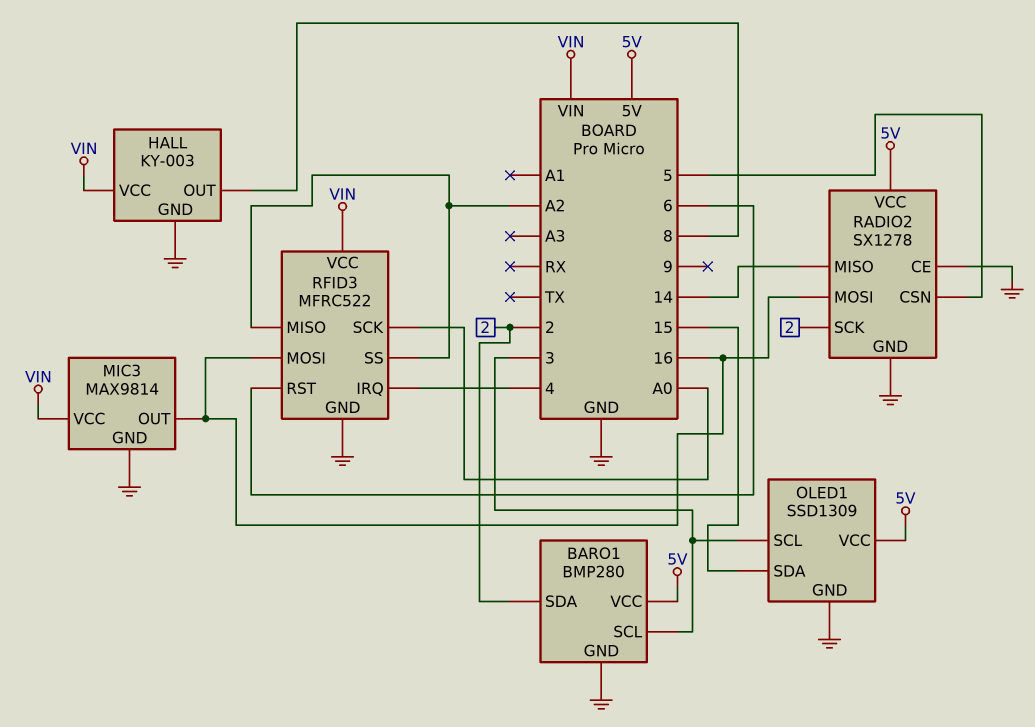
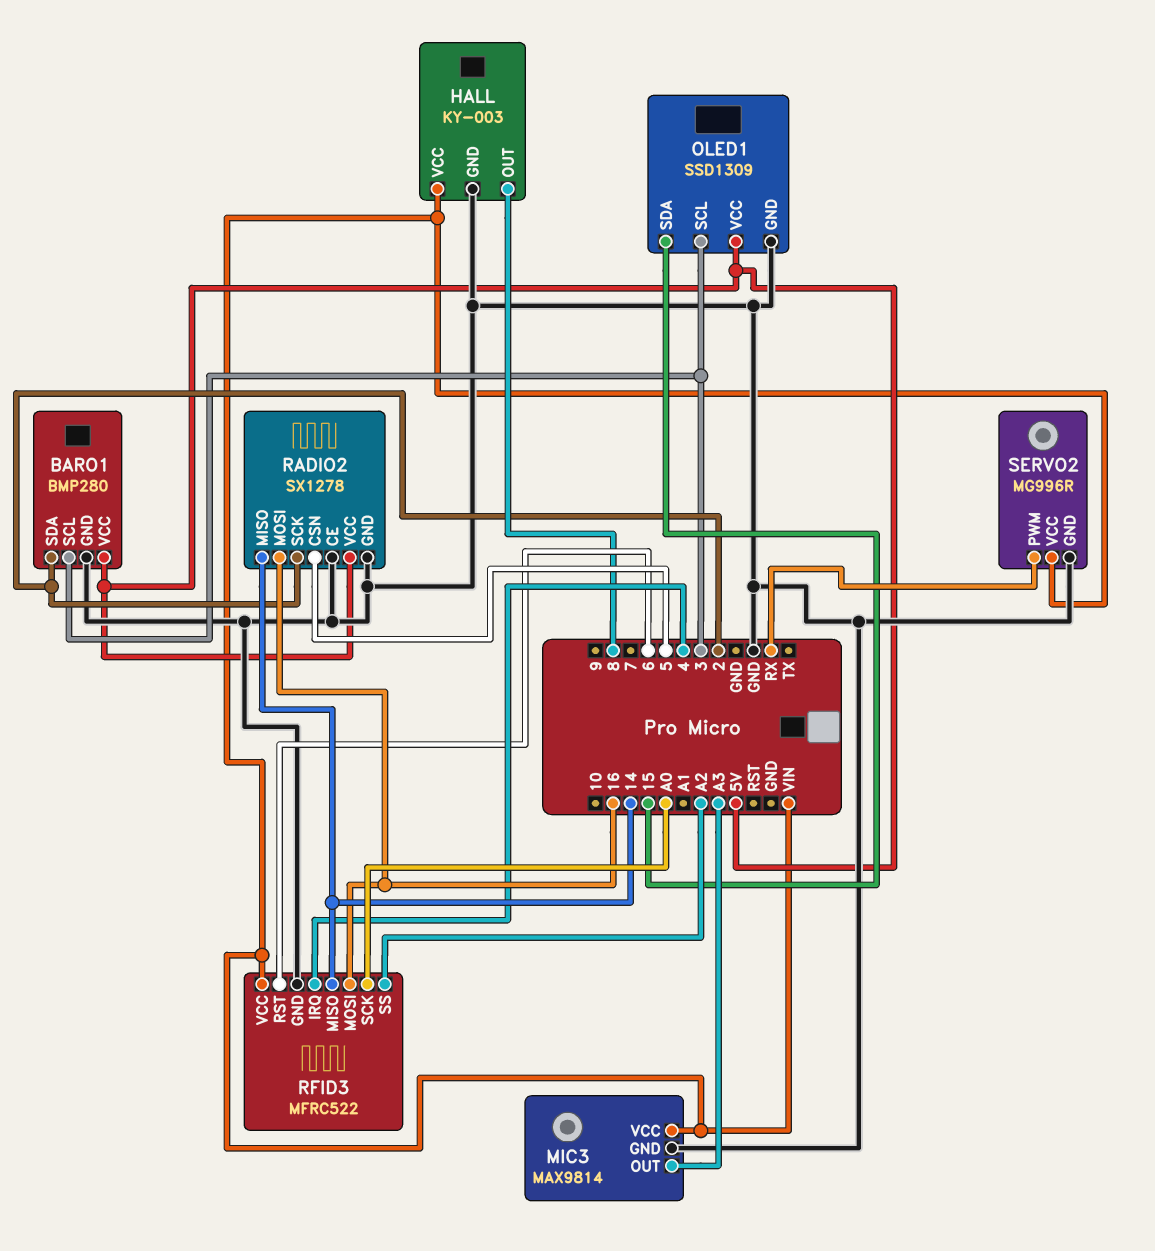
MIC3 pin OUT: 16 -> A3
RFID3 pin MISO: A2 -> 14
SERVO2: none -> MG996R
SERVO2 pin GND: none -> GND
SERVO2 pin PWM: none -> RX
SERVO2 pin VCC: none -> VIN

